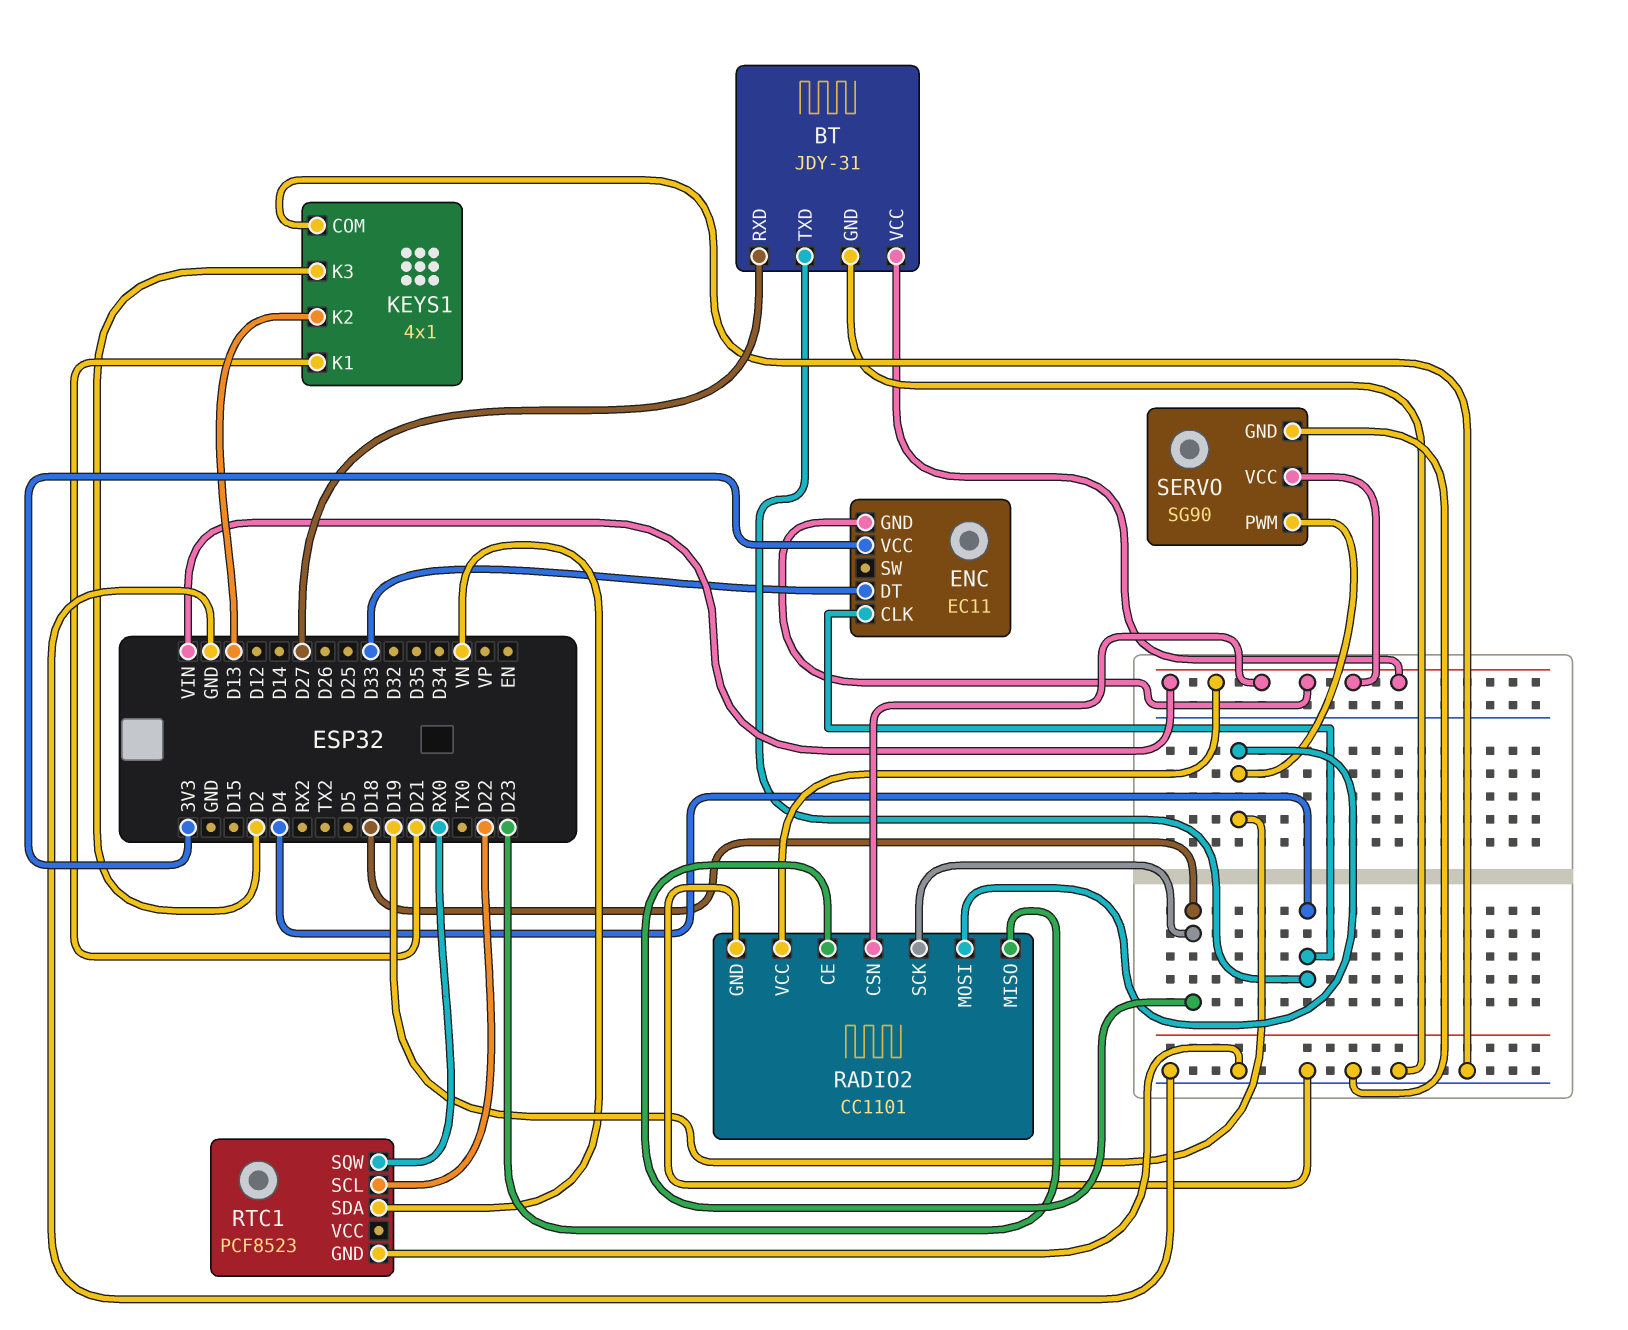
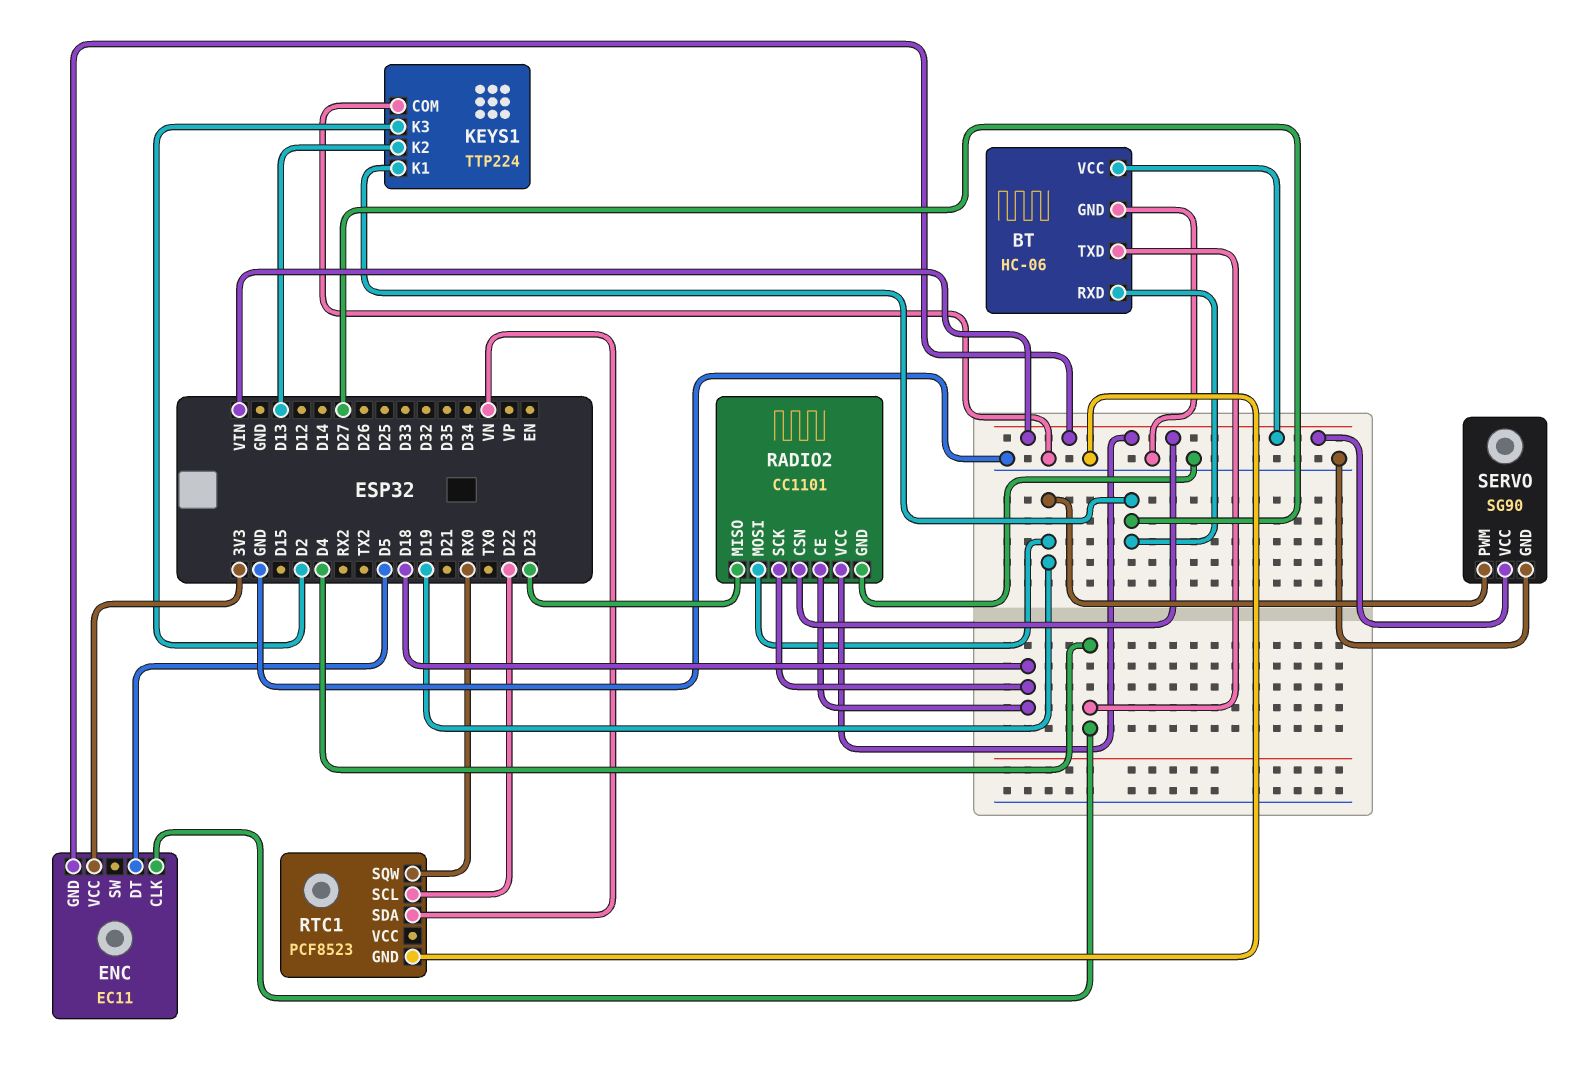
BT: JDY-31 -> HC-06
ENC pin DT: D33 -> D5
KEYS1: 4x1 -> TTP224
KEYS1 pin K1: D21 -> D27

